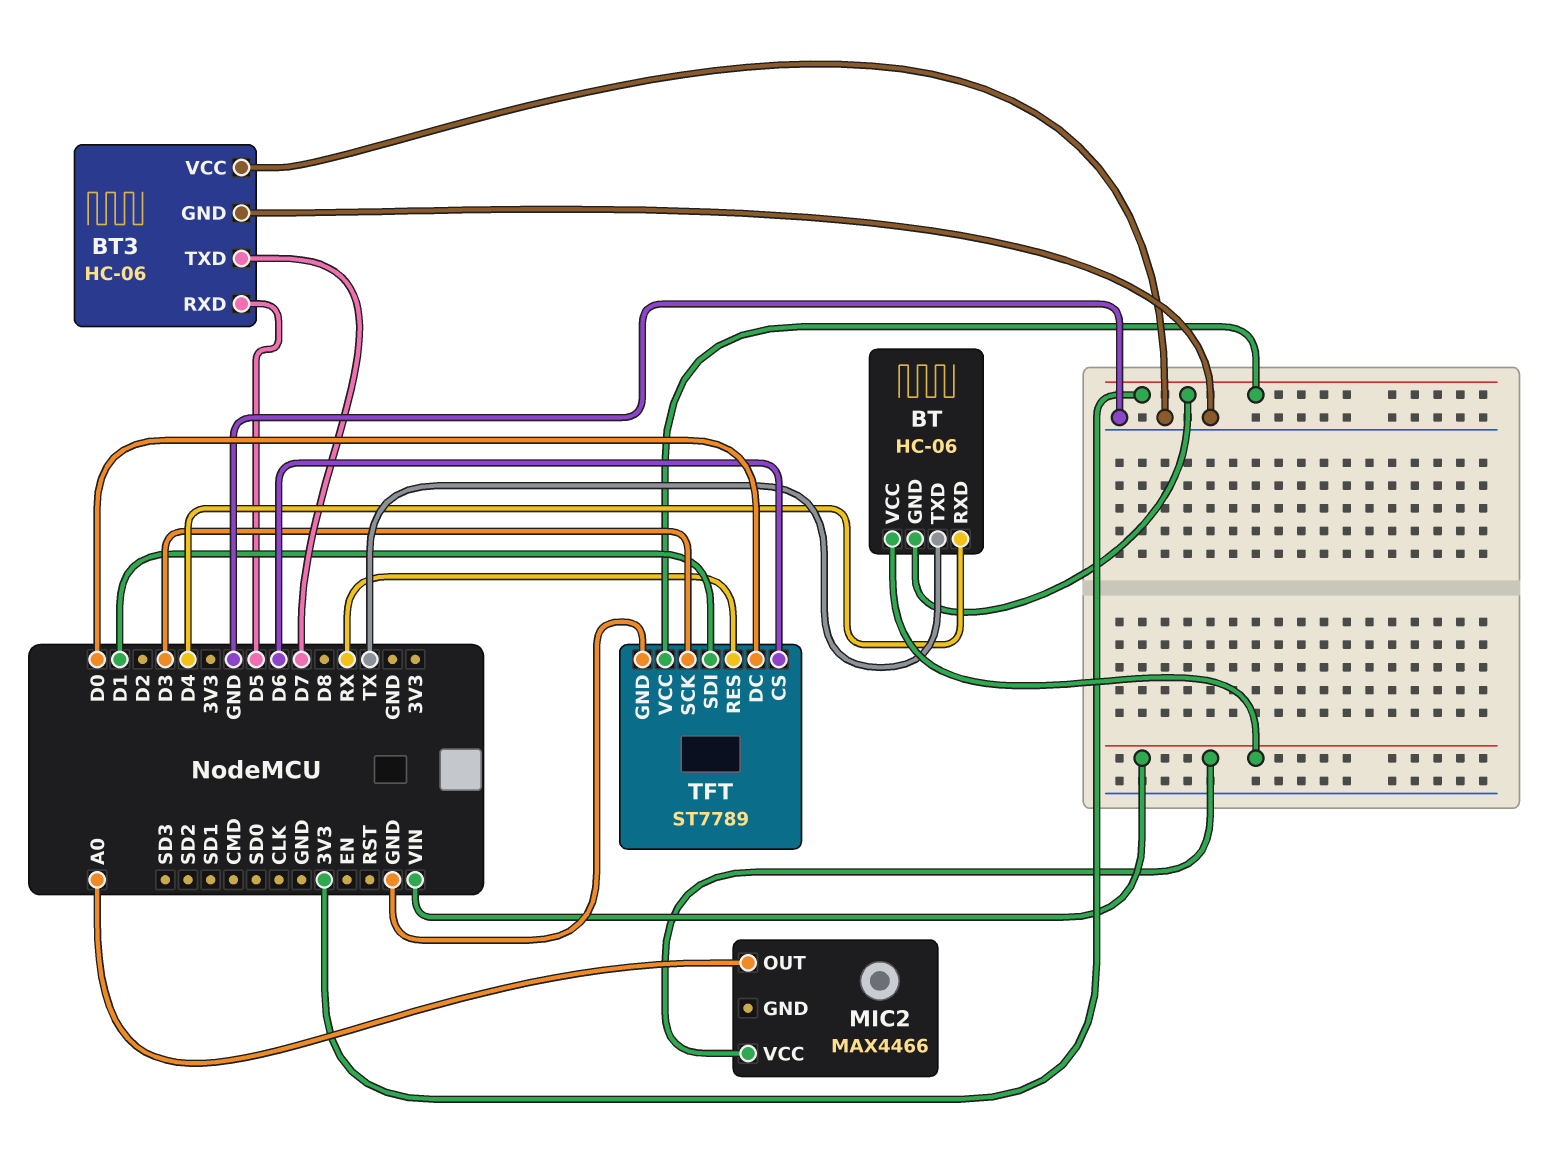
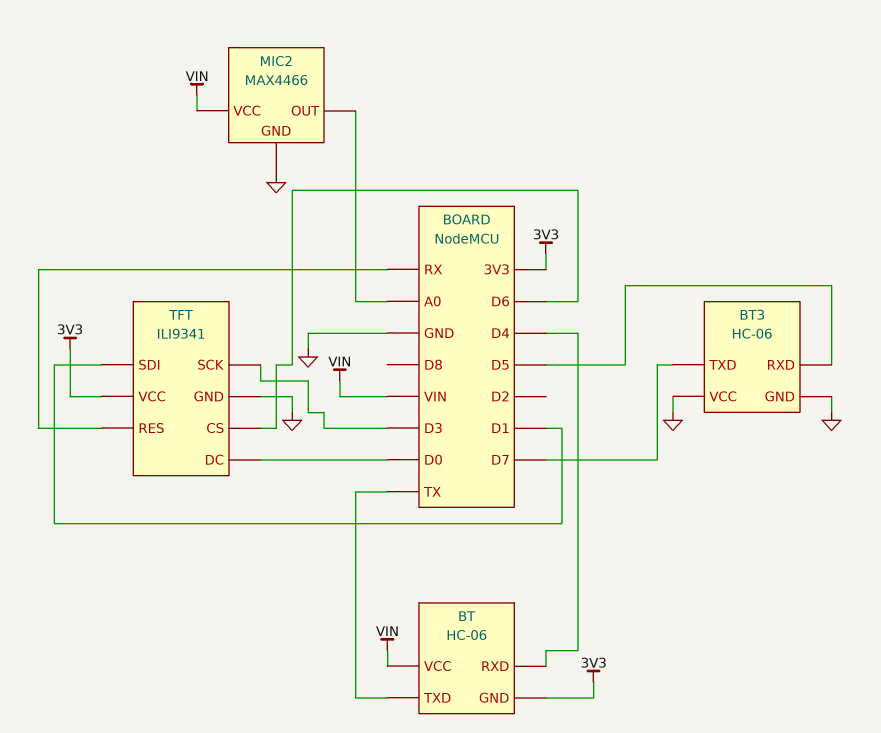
MIC2 pin GND: none -> GND
TFT: ST7789 -> ILI9341

